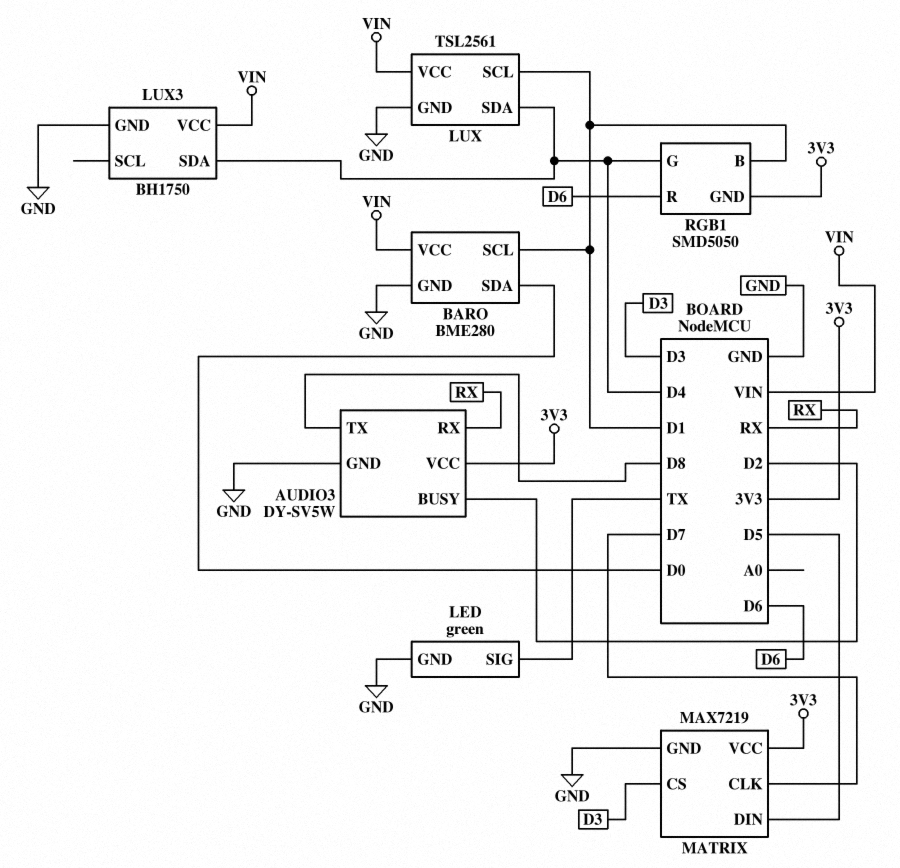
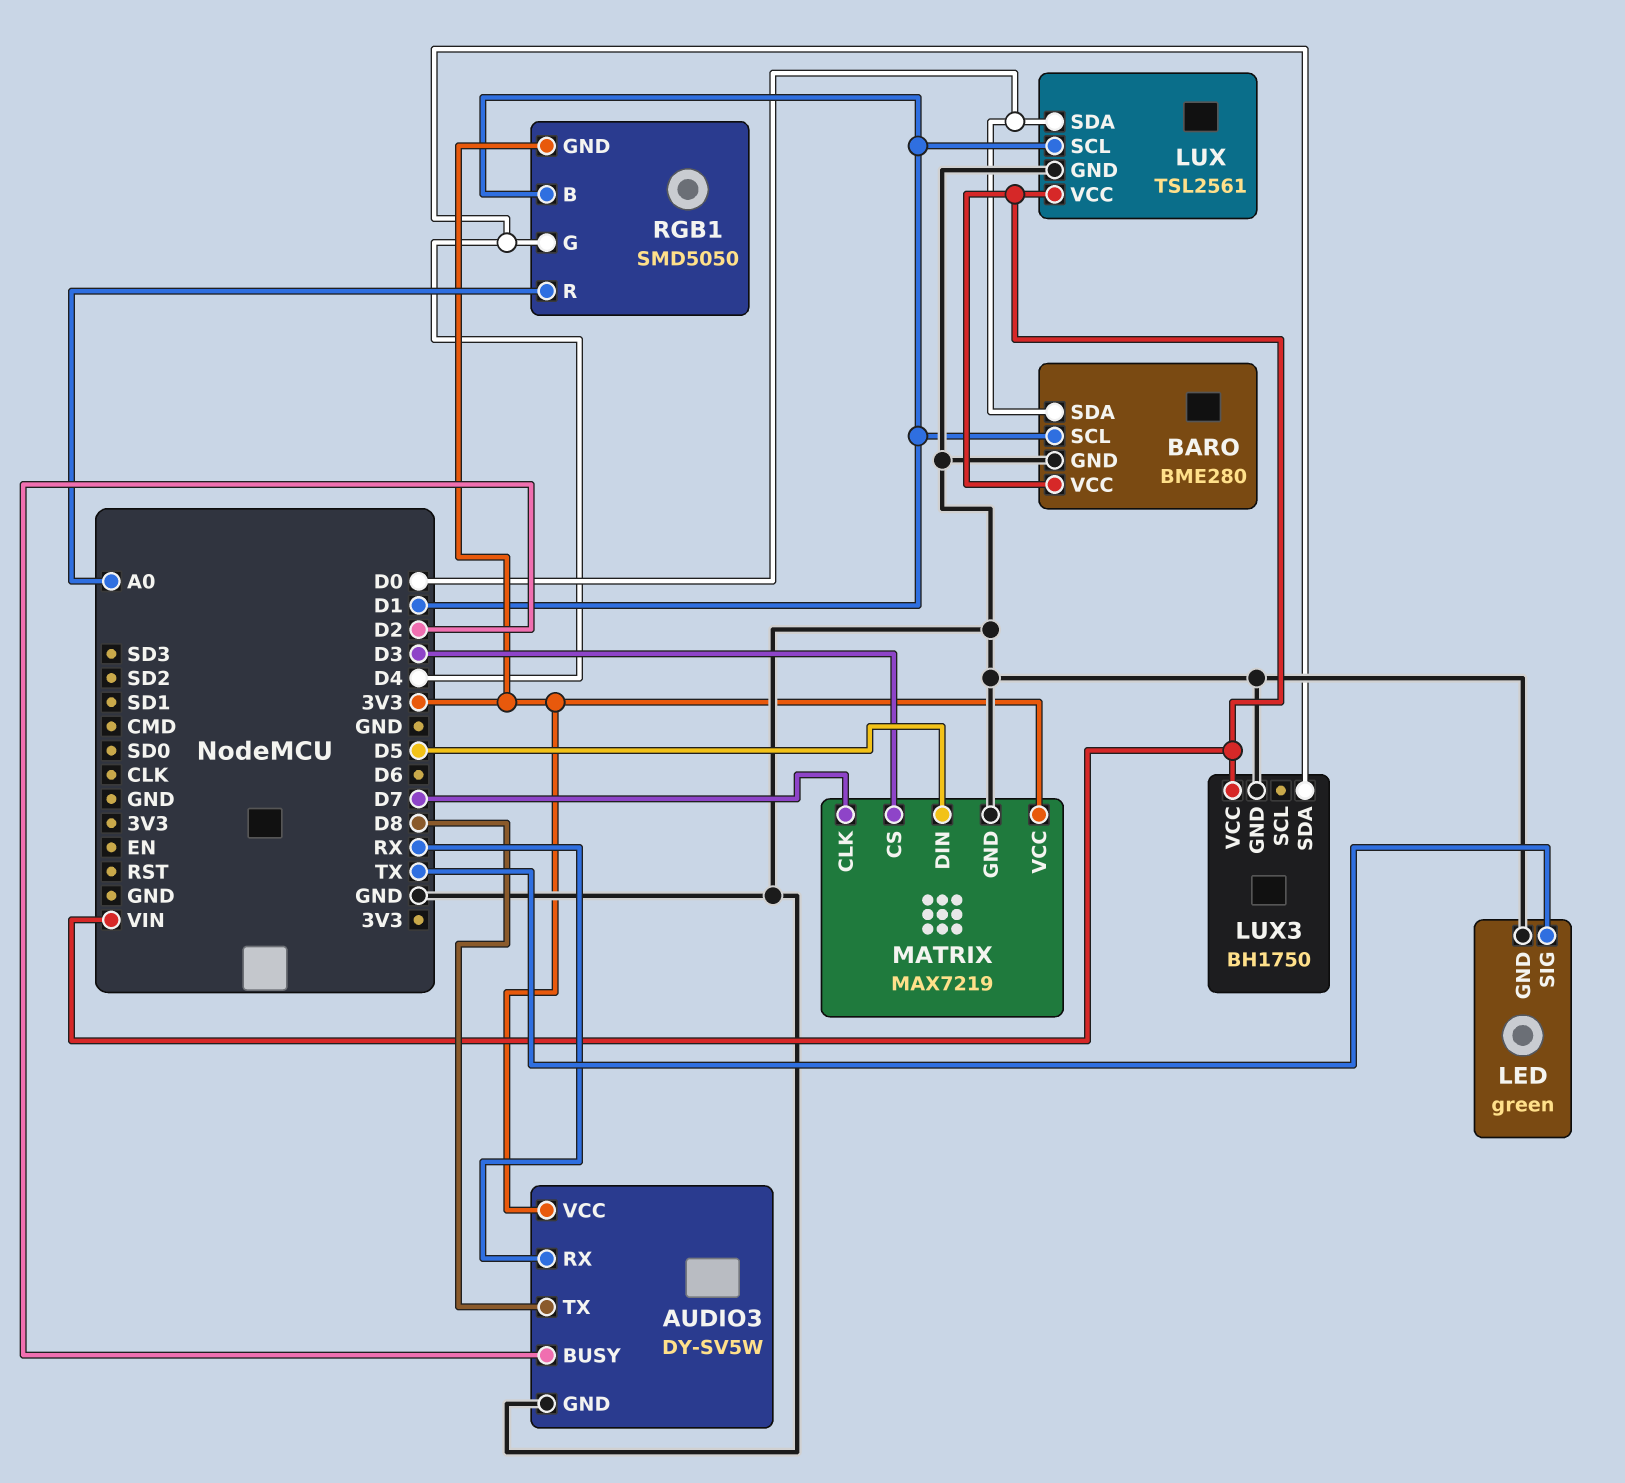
LUX pin SDA: D4 -> D0
RGB1 pin R: D6 -> A0

